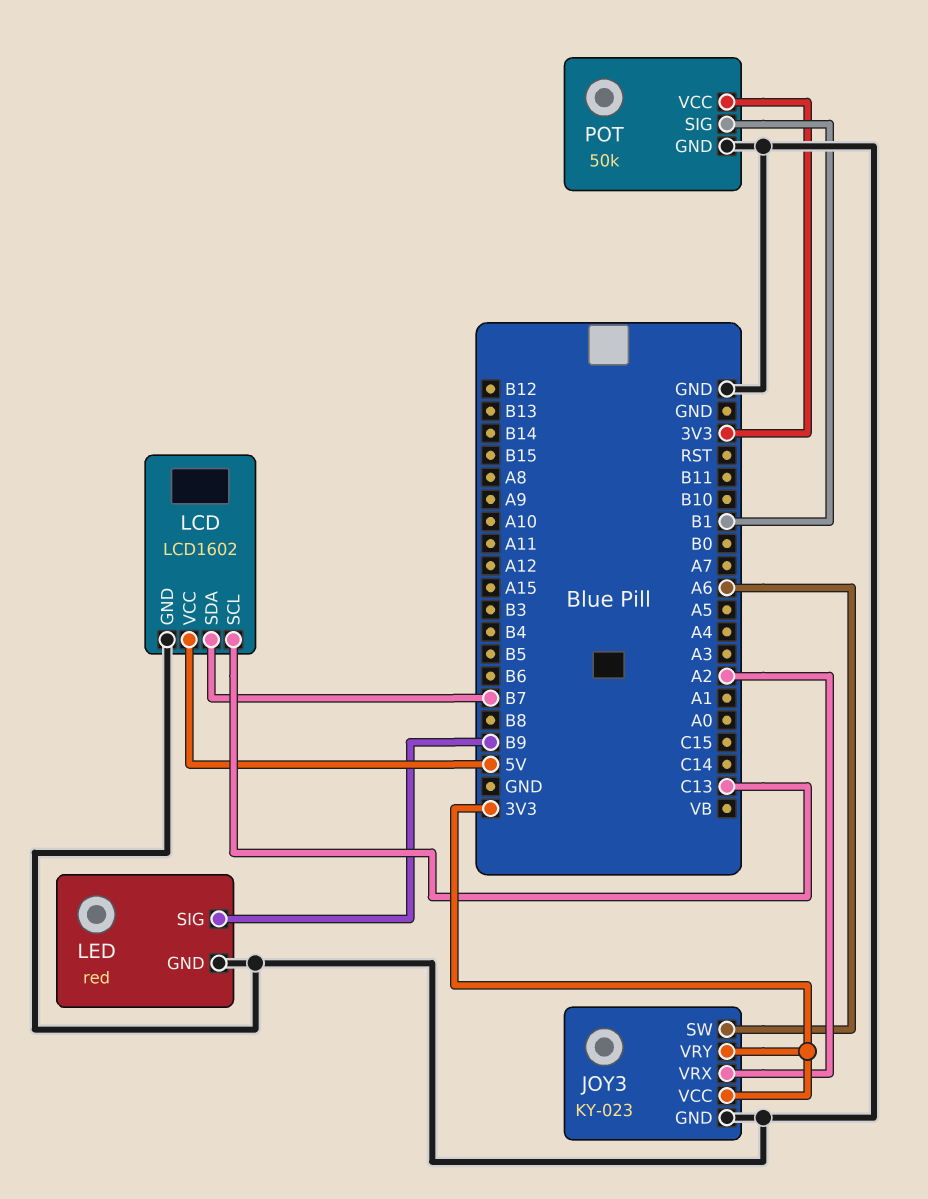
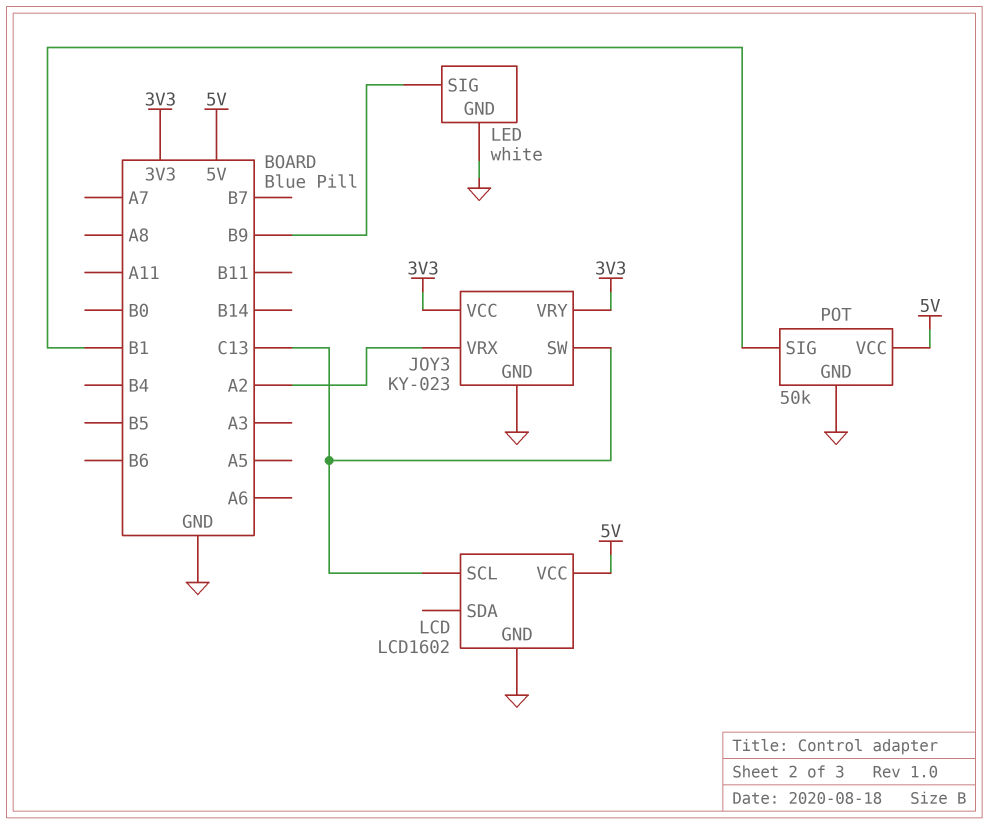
JOY3 pin SW: A6 -> C13
LCD pin SDA: B7 -> none
LED: red -> white
POT pin VCC: 3V3 -> 5V

